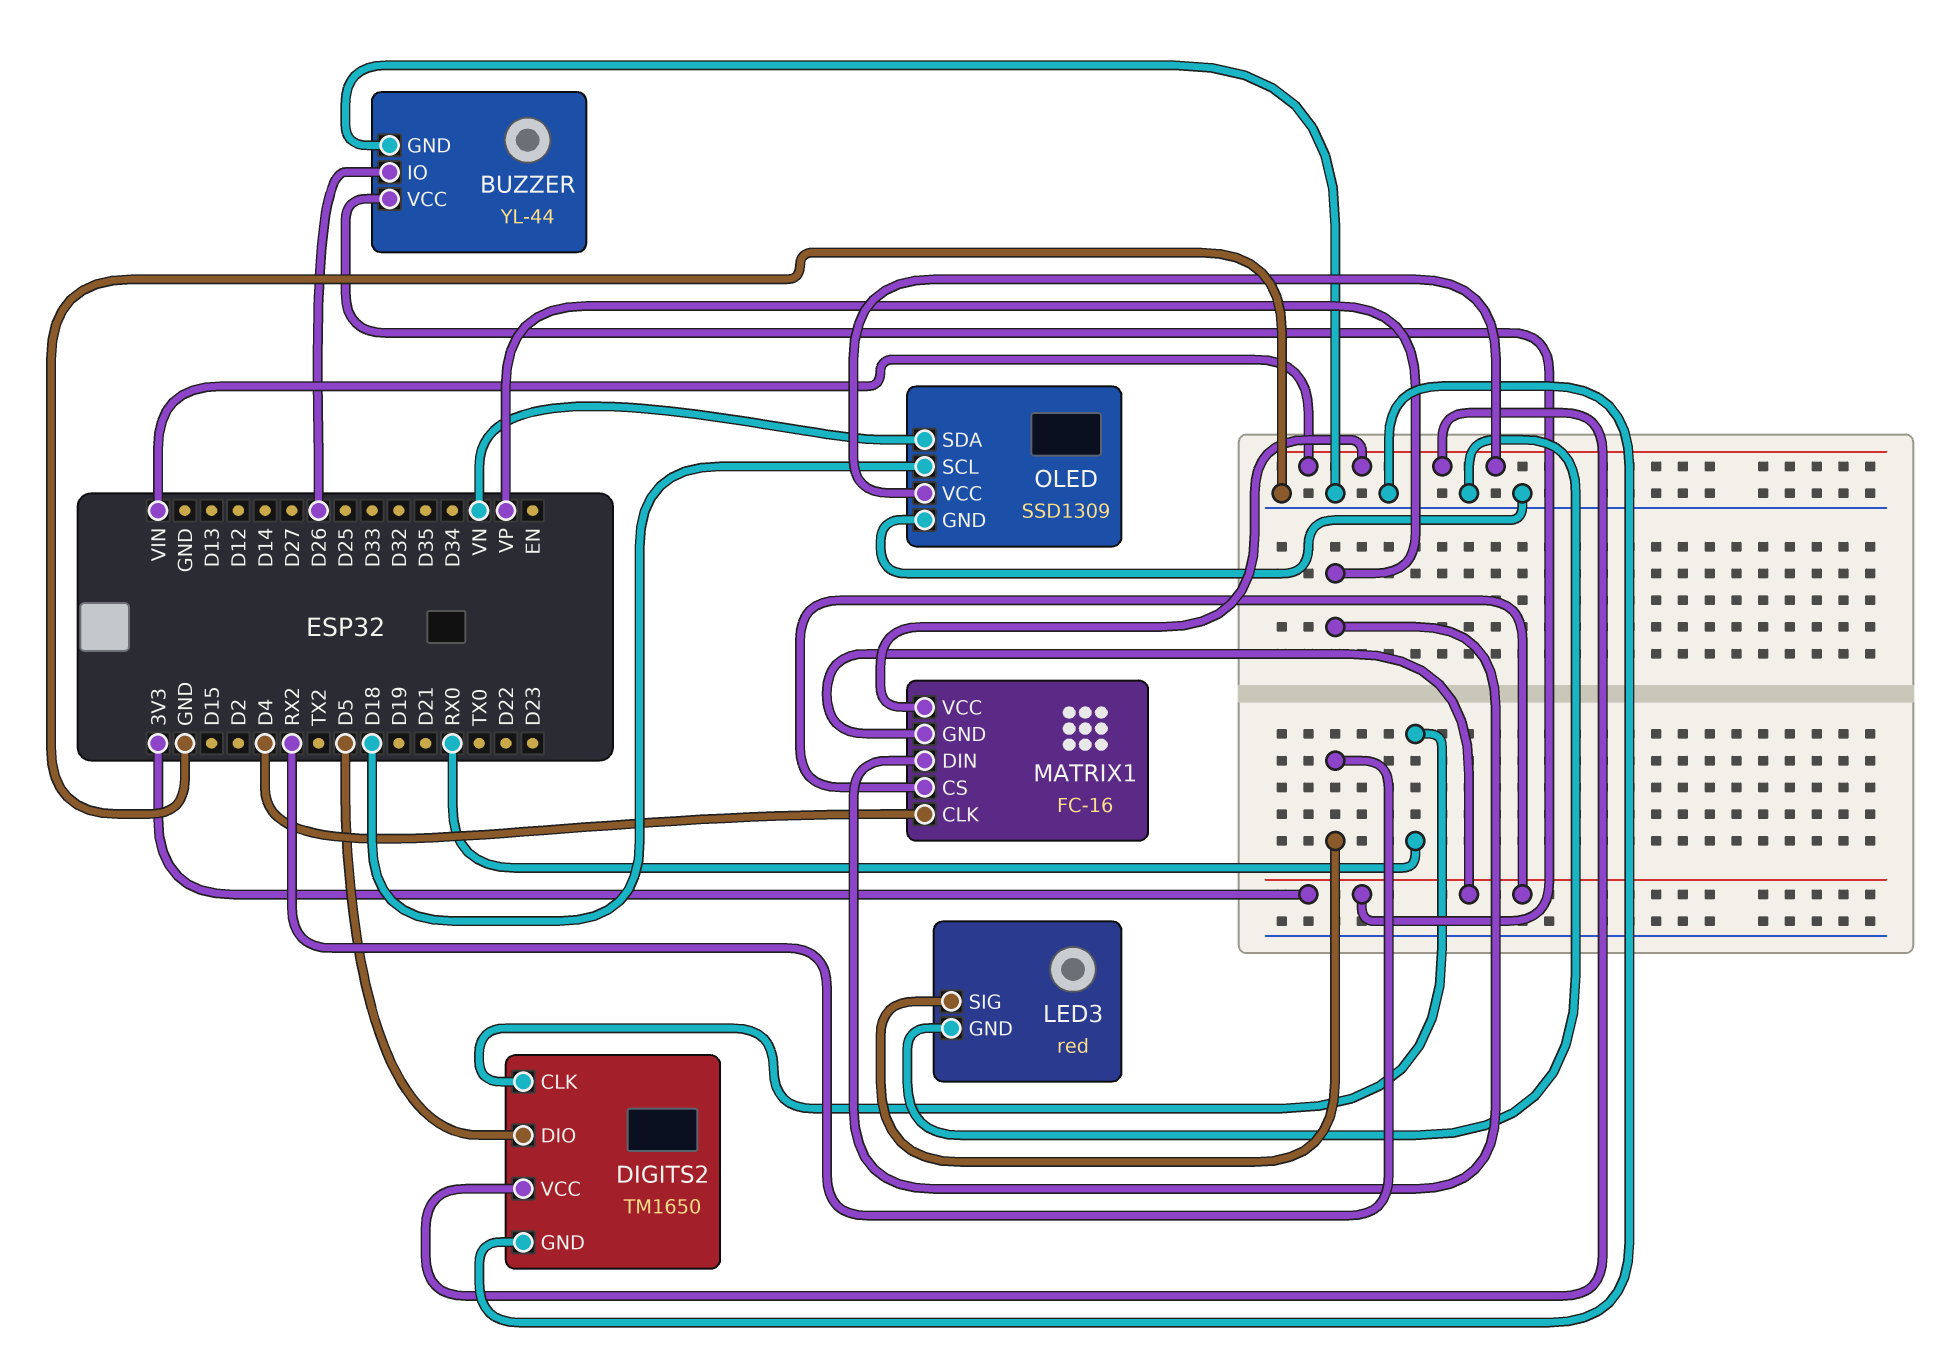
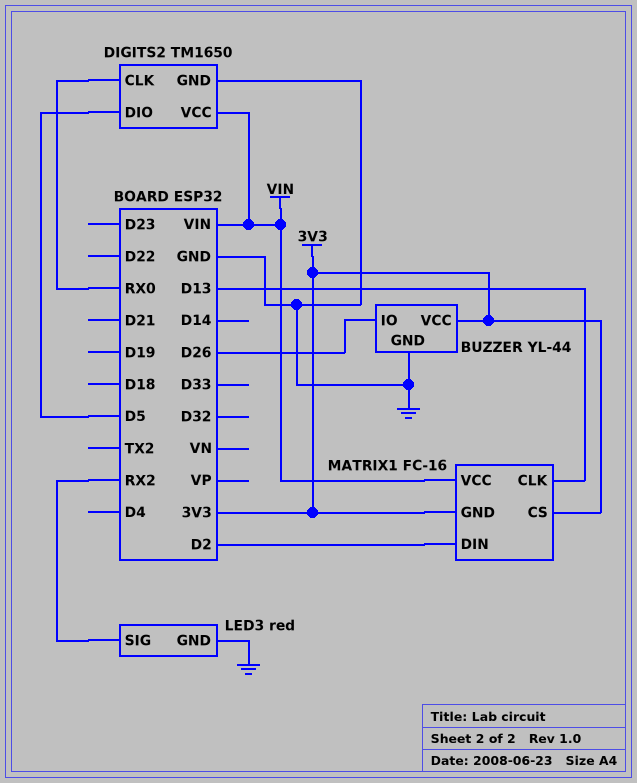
MATRIX1 pin CLK: D4 -> D13
MATRIX1 pin DIN: VP -> D2
OLED: SSD1309 -> none
OLED pin GND: GND -> none
OLED pin SCL: D18 -> none
OLED pin SDA: VN -> none
OLED pin VCC: VIN -> none

